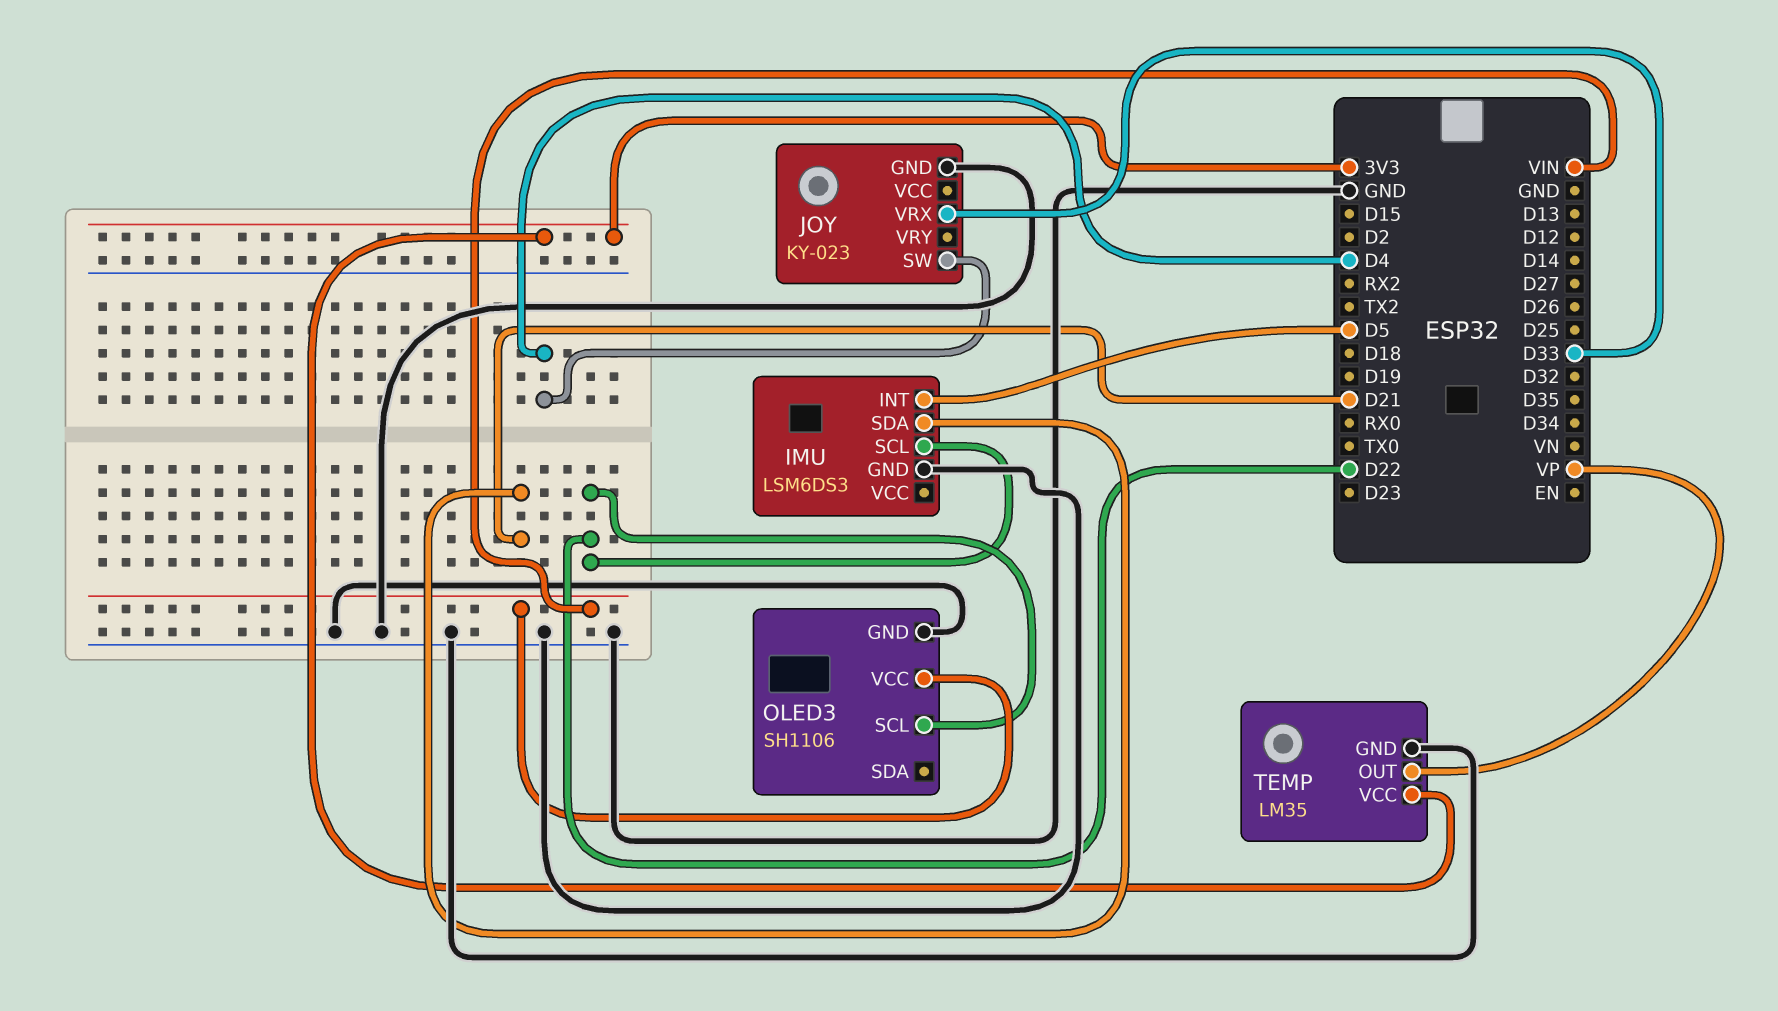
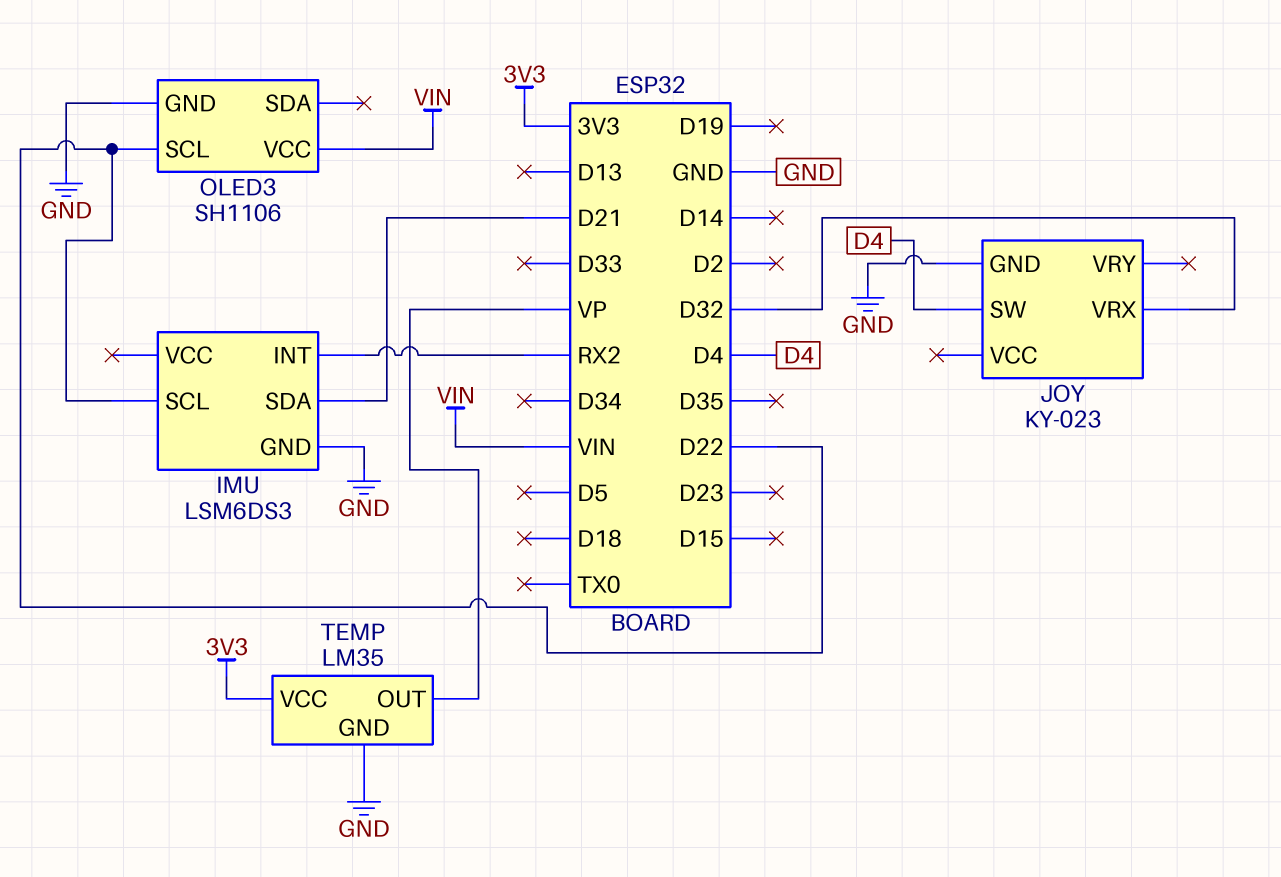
IMU pin INT: D5 -> RX2
JOY pin VRX: D33 -> D32

